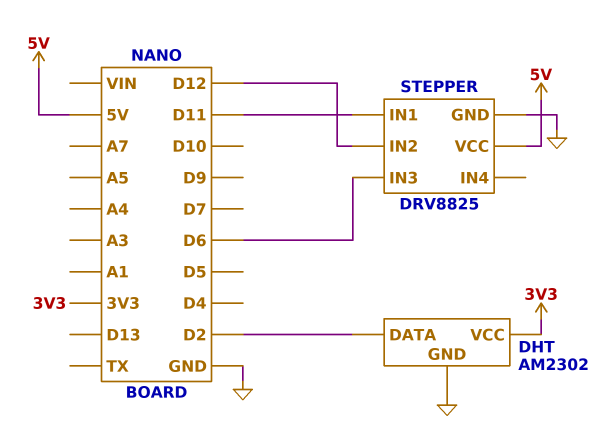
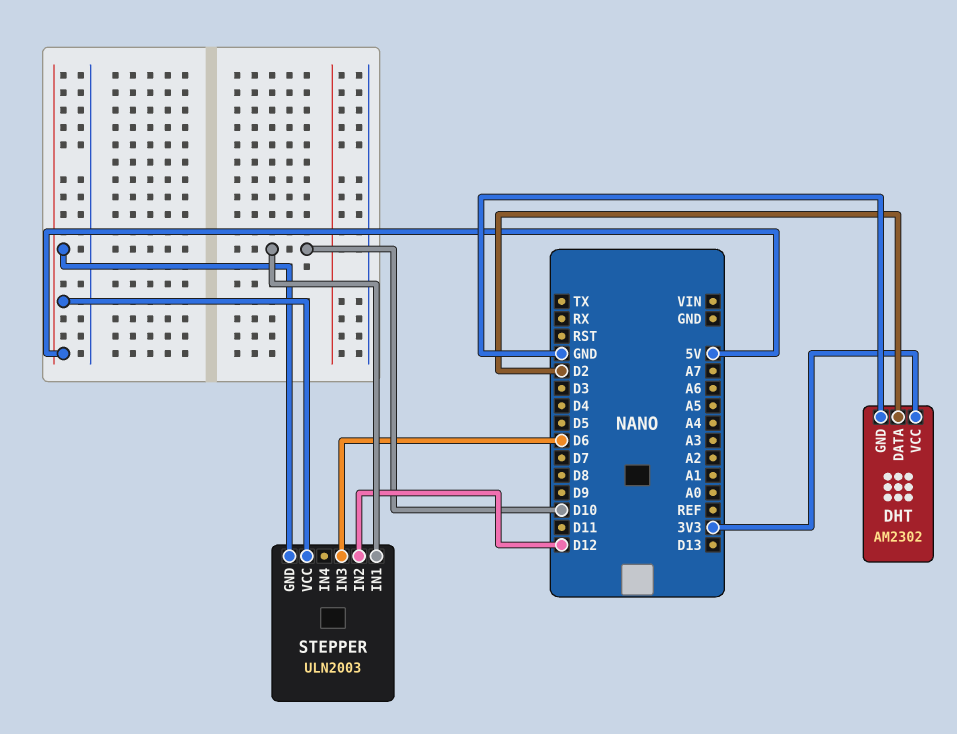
STEPPER: DRV8825 -> ULN2003
STEPPER pin GND: GND -> 5V
STEPPER pin IN1: D11 -> D10

